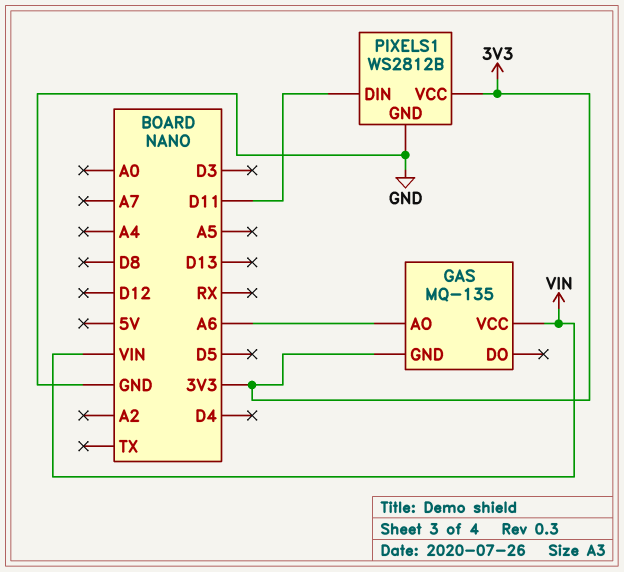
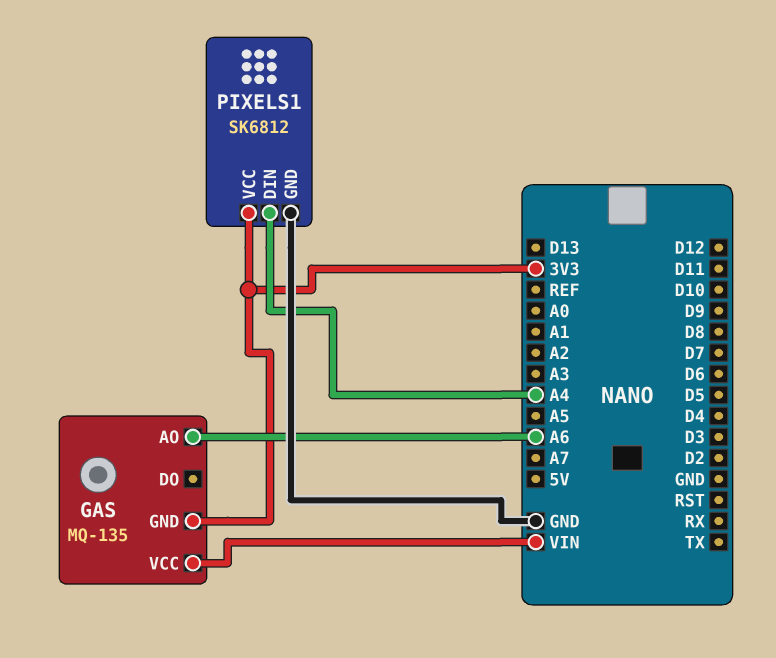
PIXELS1: WS2812B -> SK6812
PIXELS1 pin DIN: D11 -> A4

